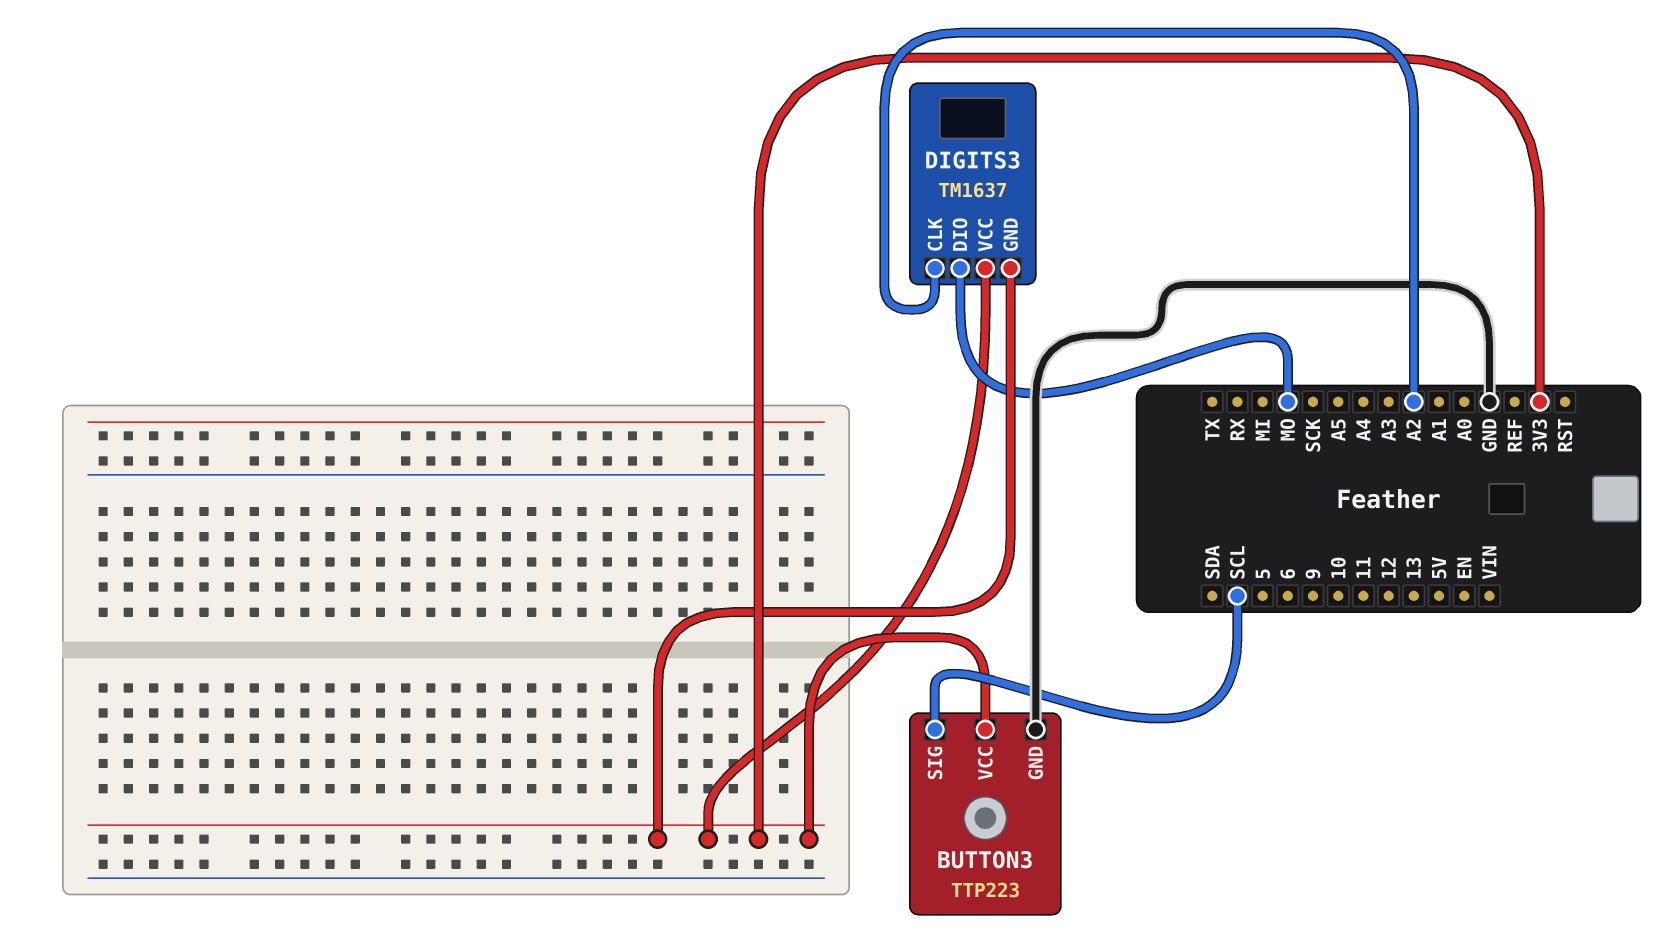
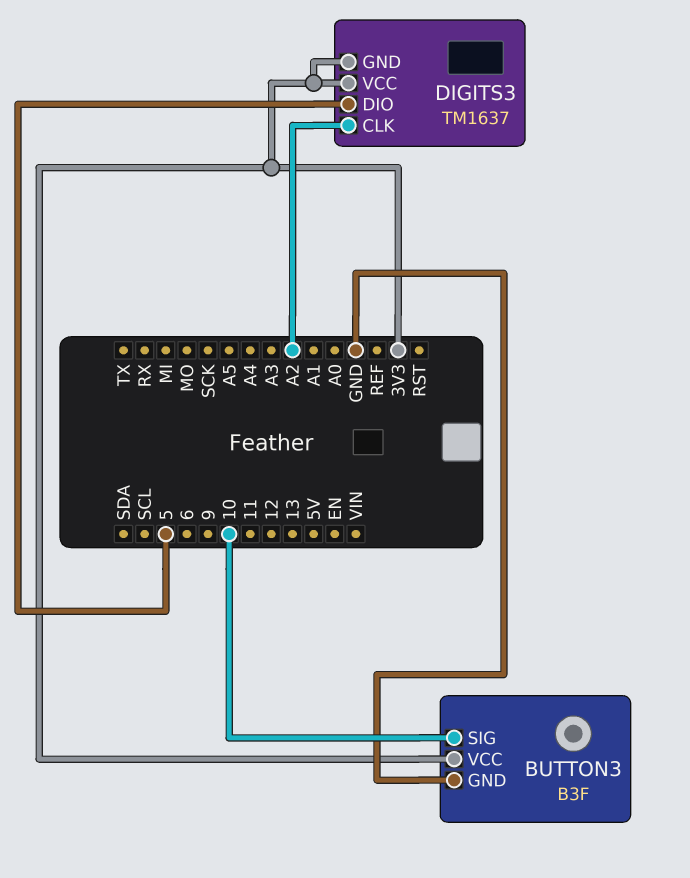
BUTTON3: TTP223 -> B3F
BUTTON3 pin SIG: SCL -> 10
DIGITS3 pin DIO: MO -> 5

